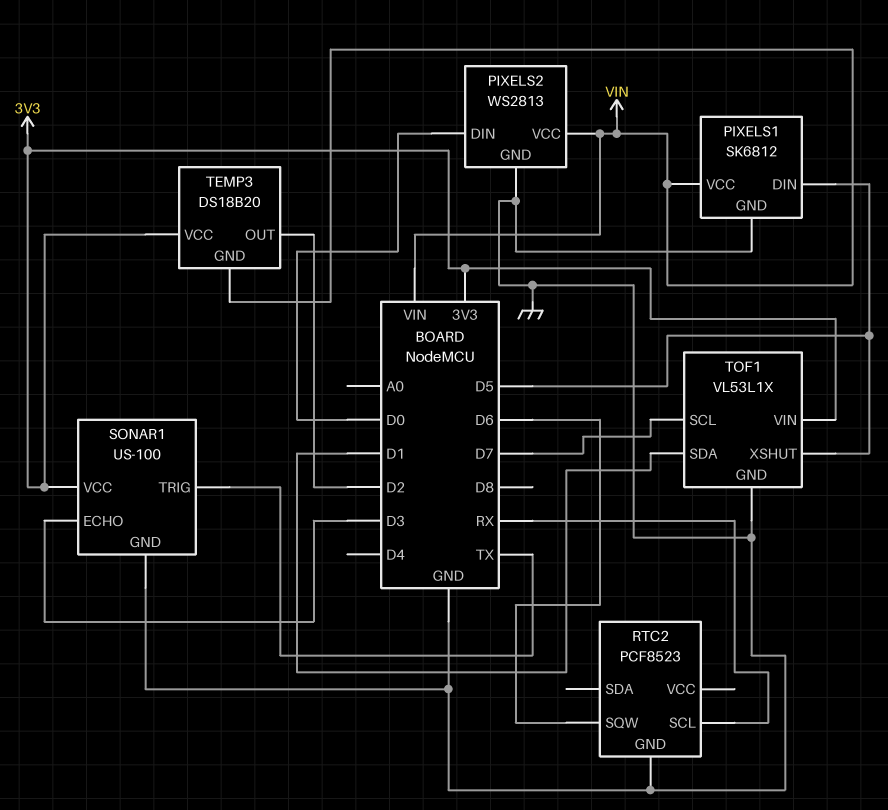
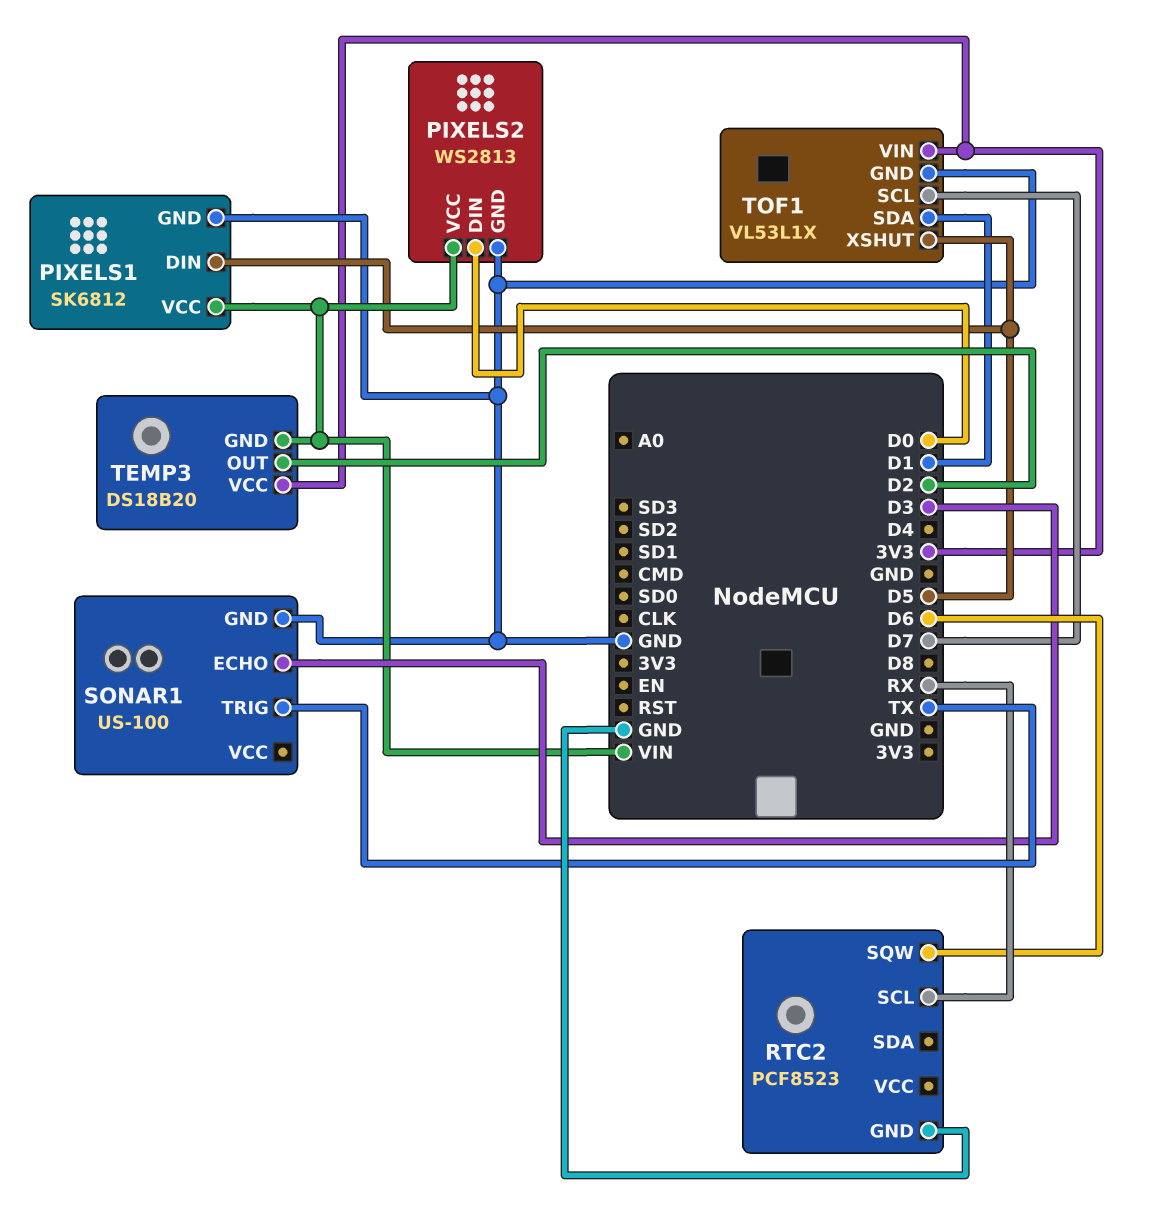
SONAR1 pin VCC: 3V3 -> none

